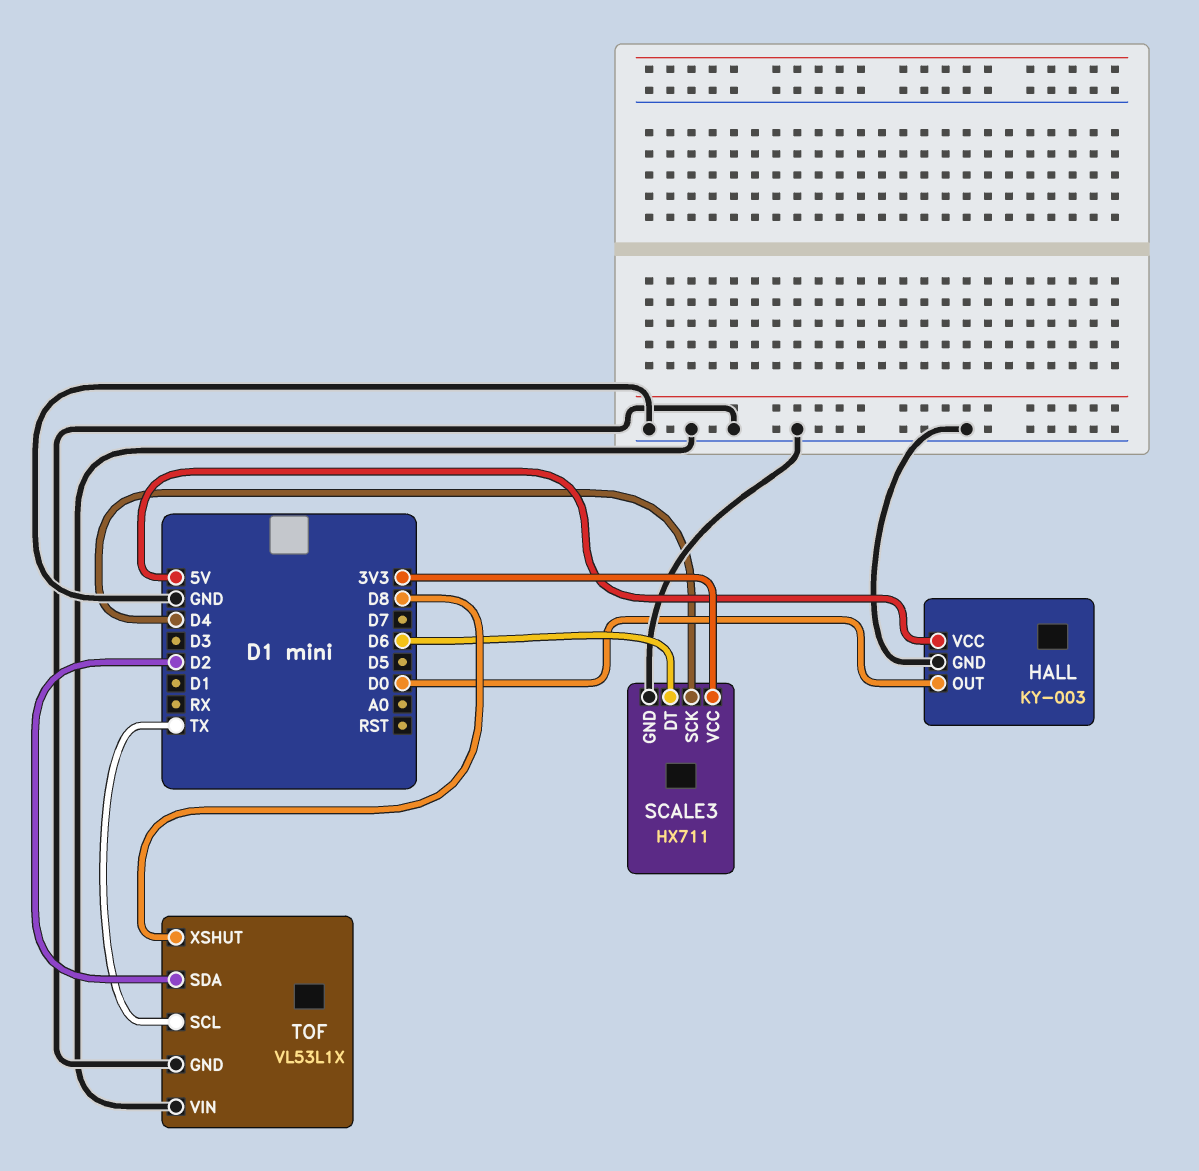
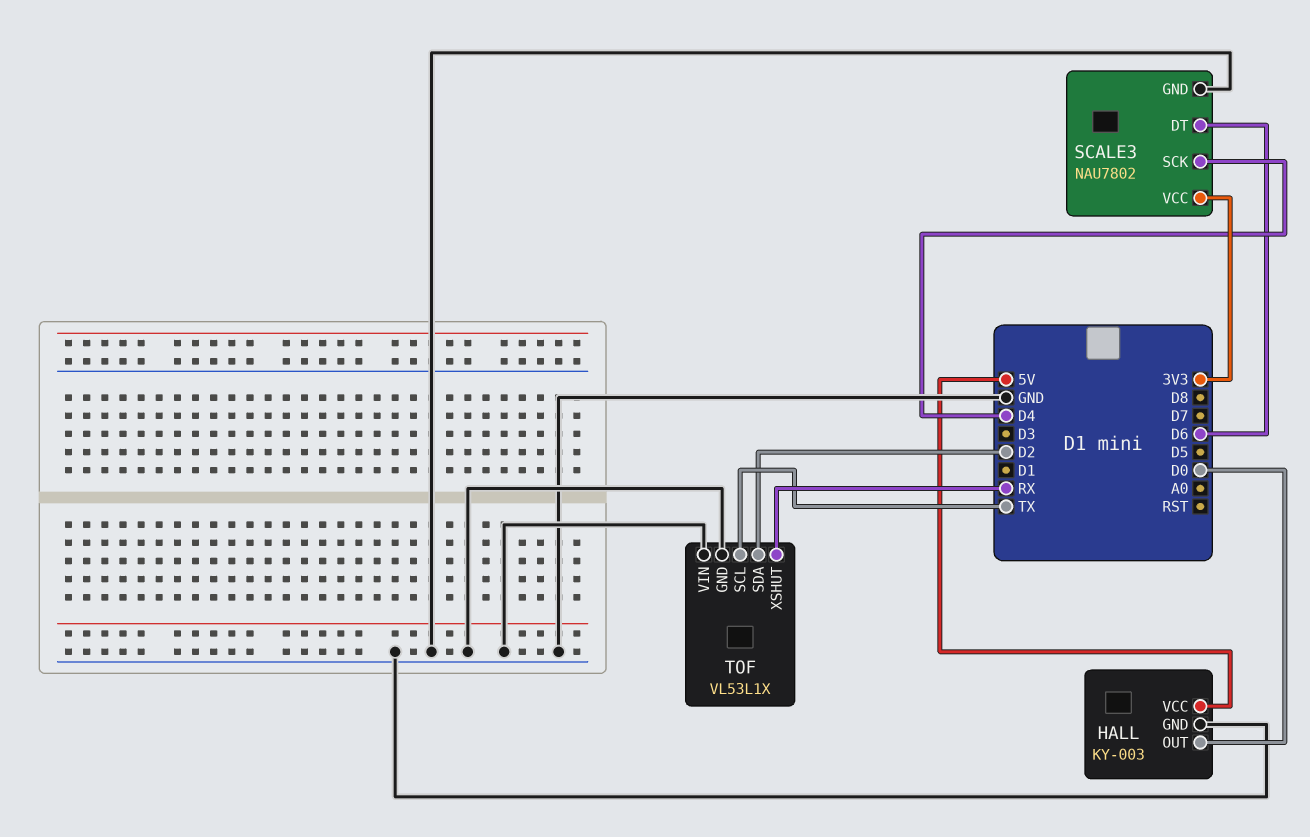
SCALE3: HX711 -> NAU7802
TOF pin XSHUT: D8 -> RX

